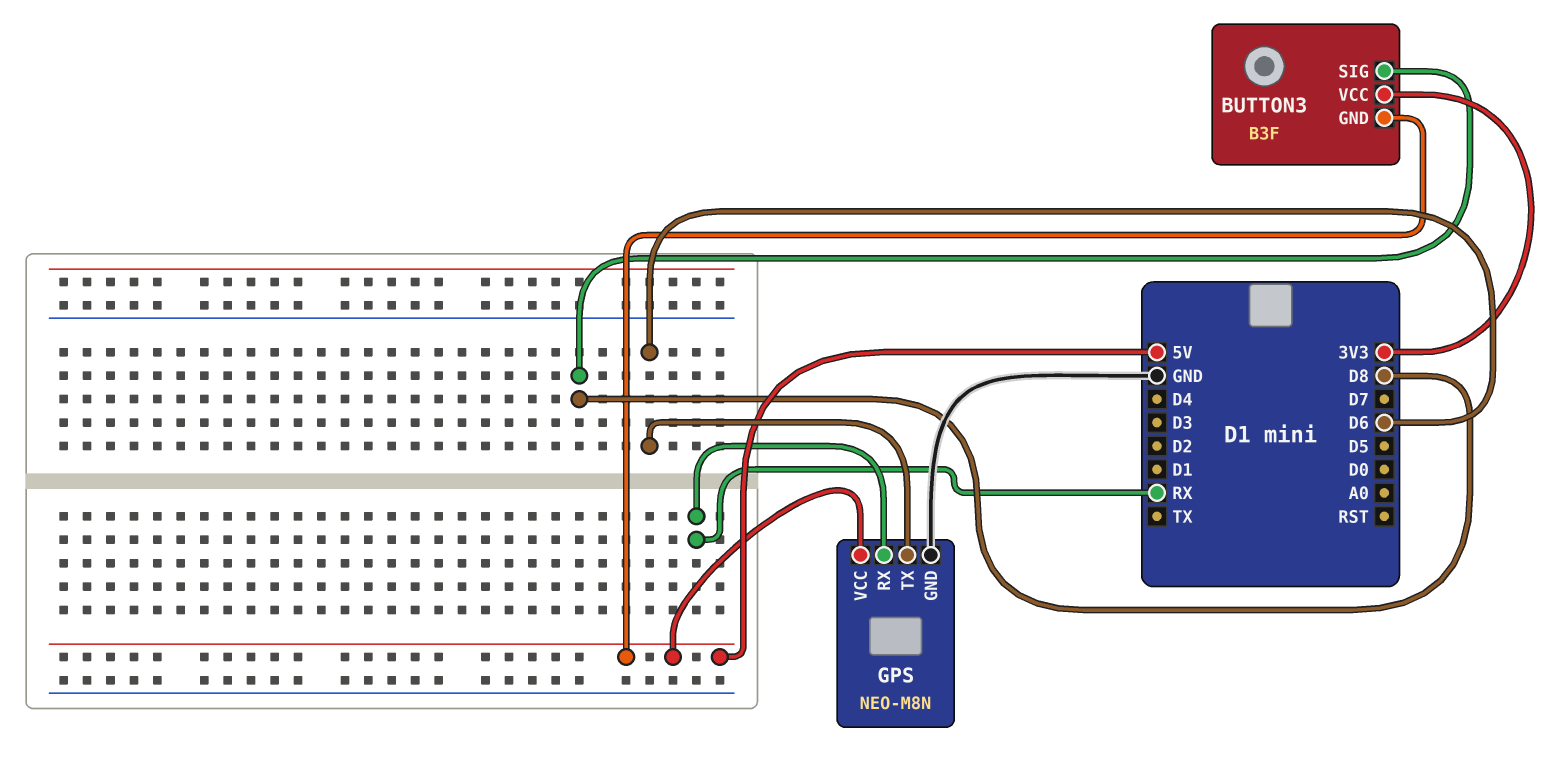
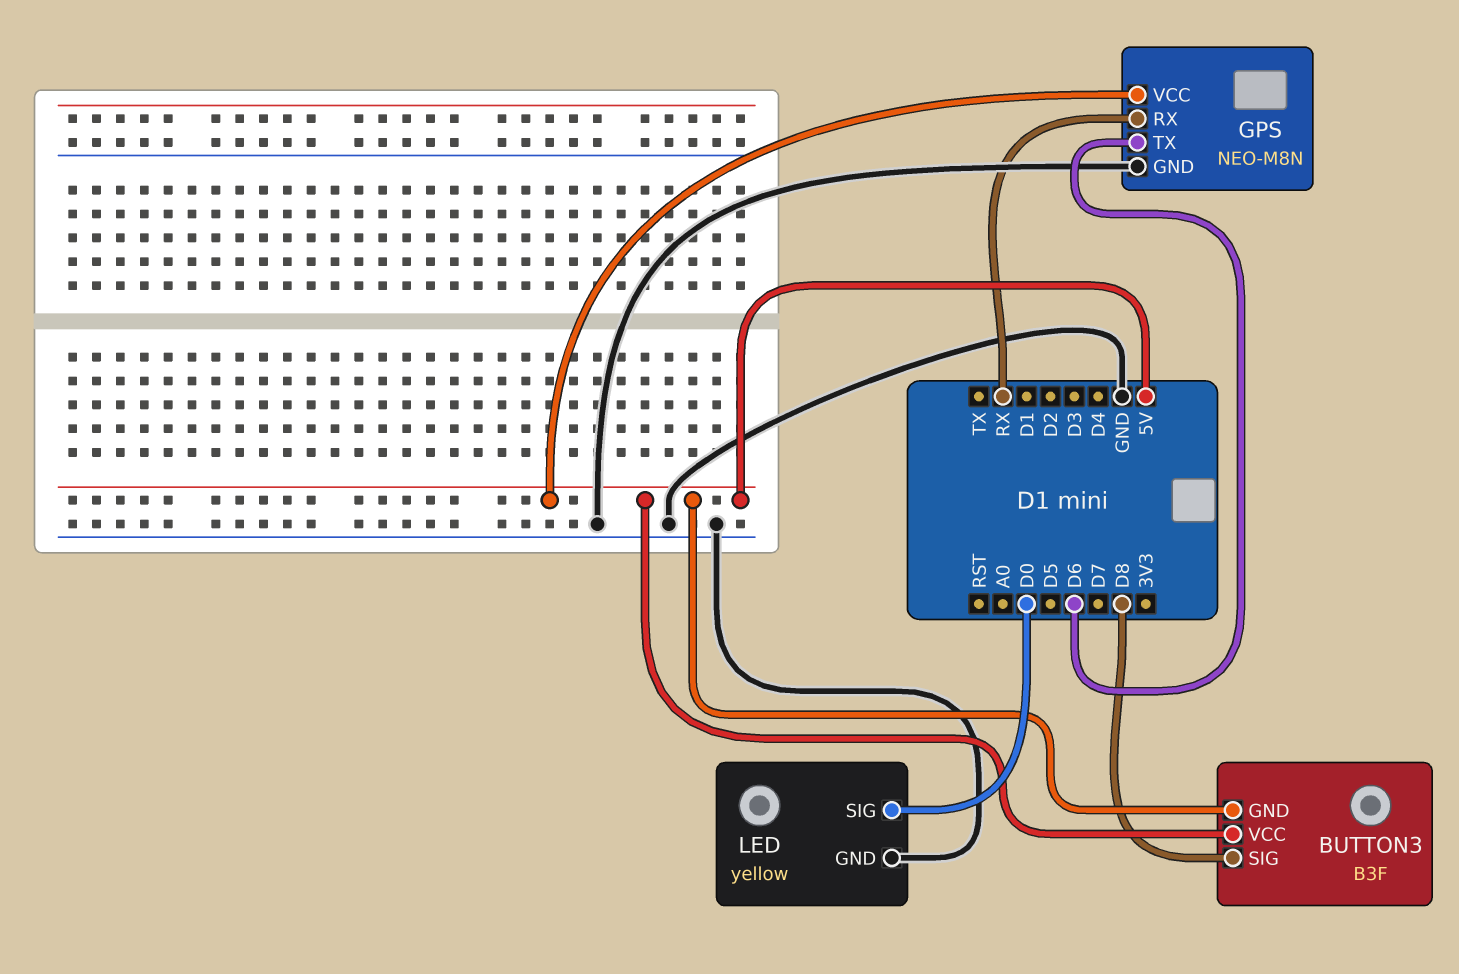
BUTTON3 pin VCC: 3V3 -> 5V
LED: none -> yellow
LED pin GND: none -> GND
LED pin SIG: none -> D0

